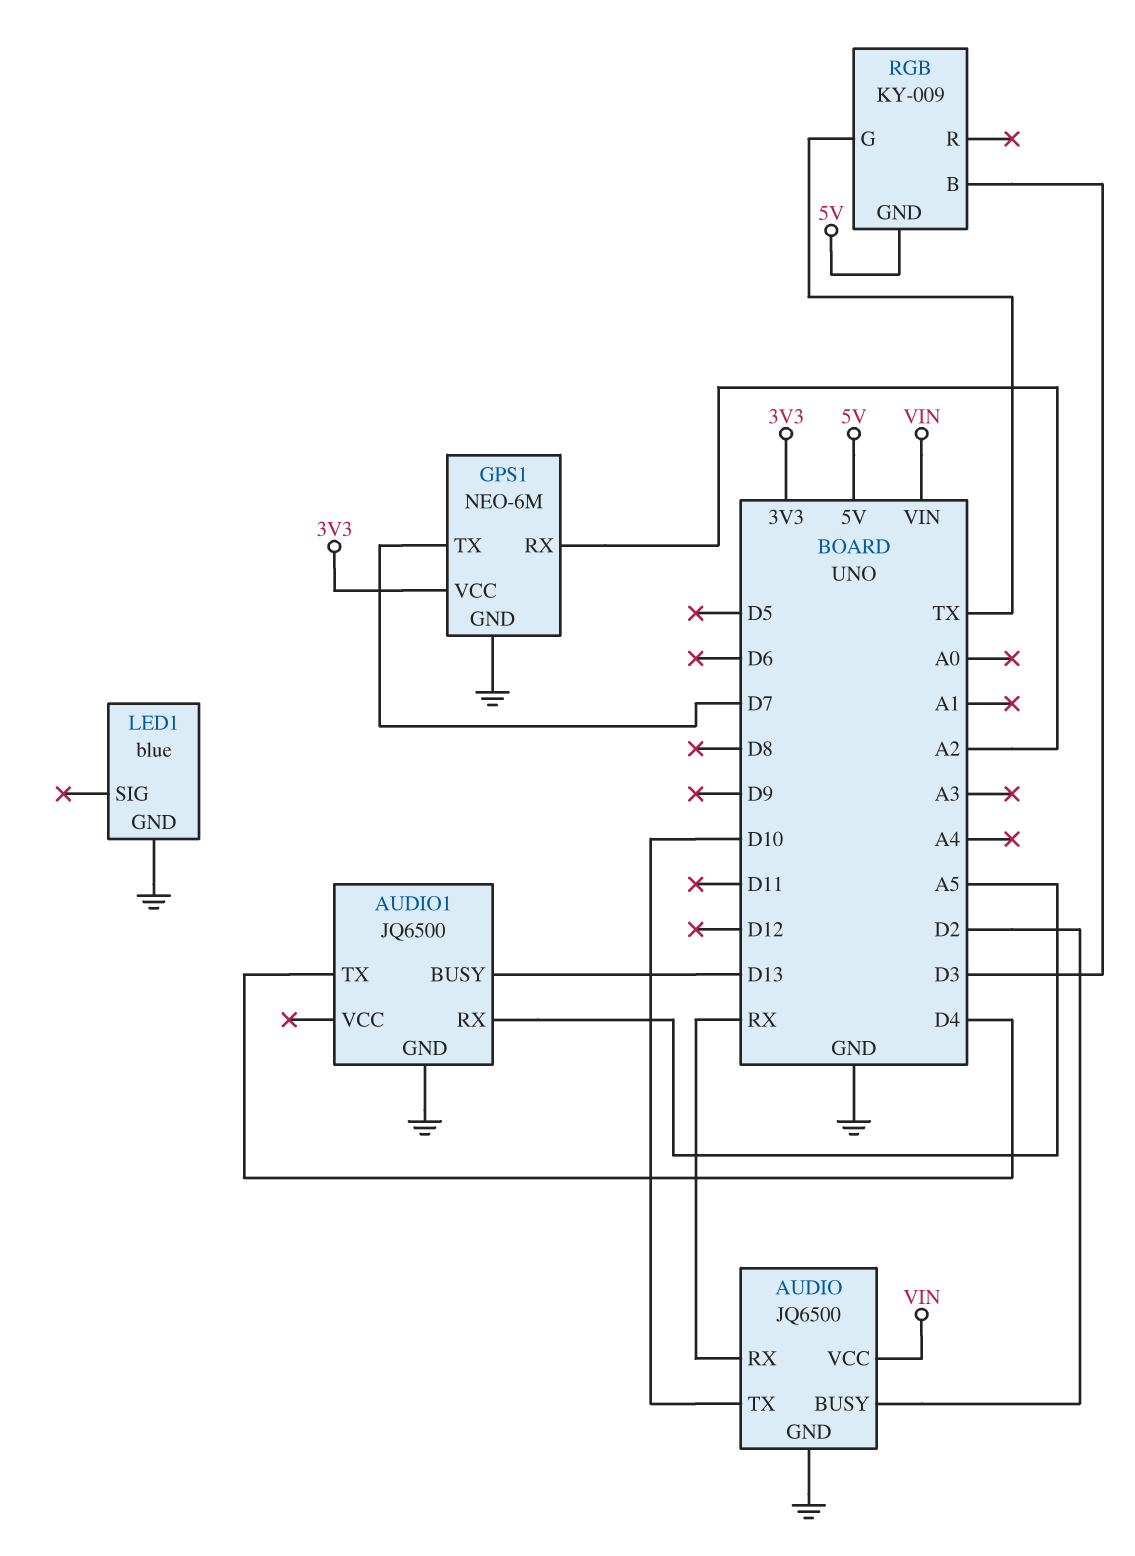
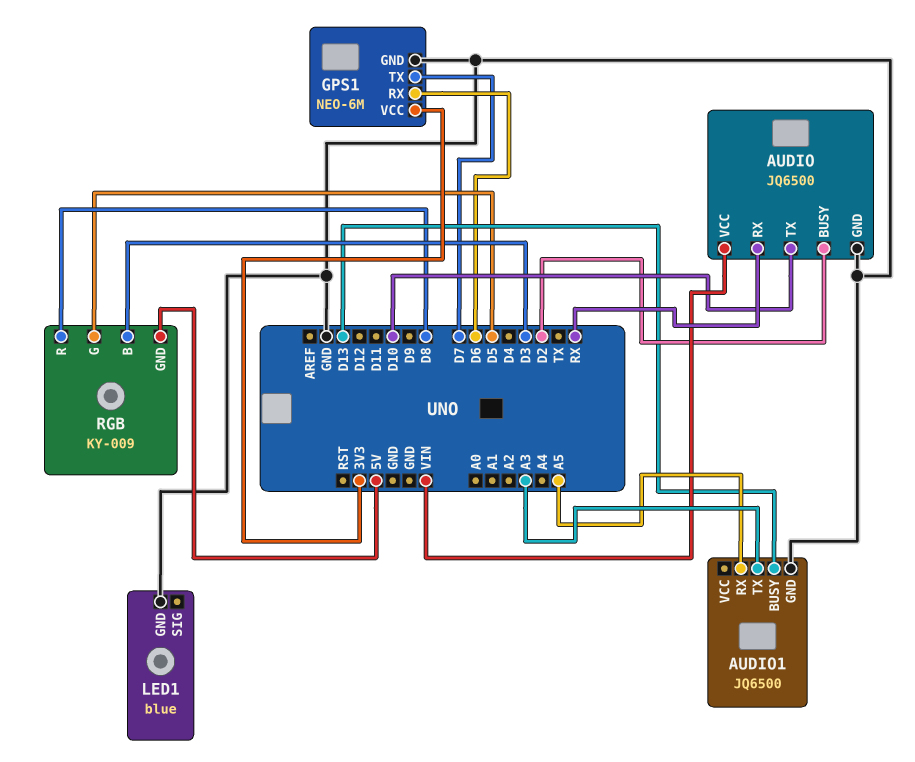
AUDIO1 pin TX: D4 -> A3
GPS1 pin RX: A2 -> D6
RGB pin G: TX -> D5
RGB pin R: none -> D8

